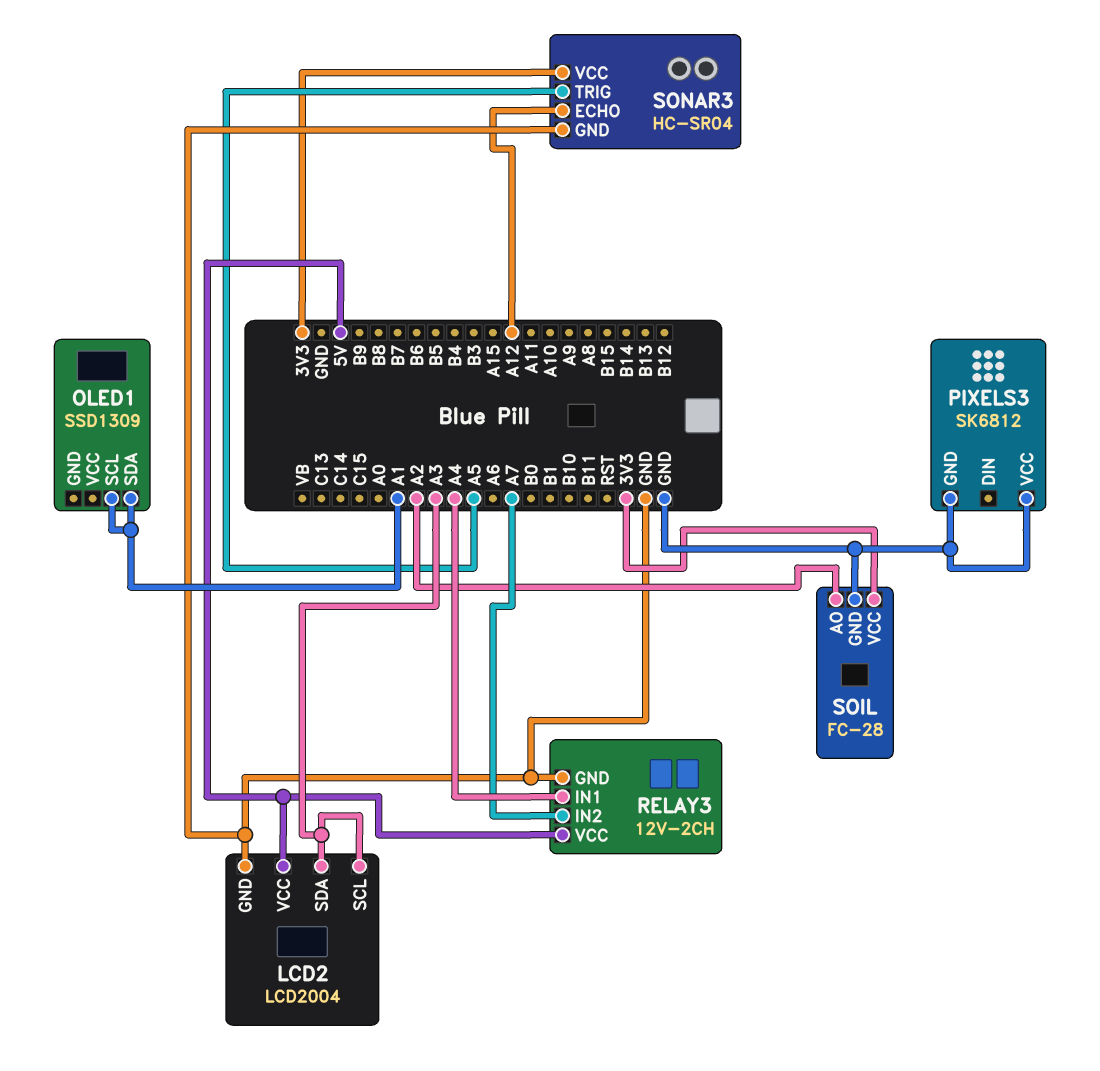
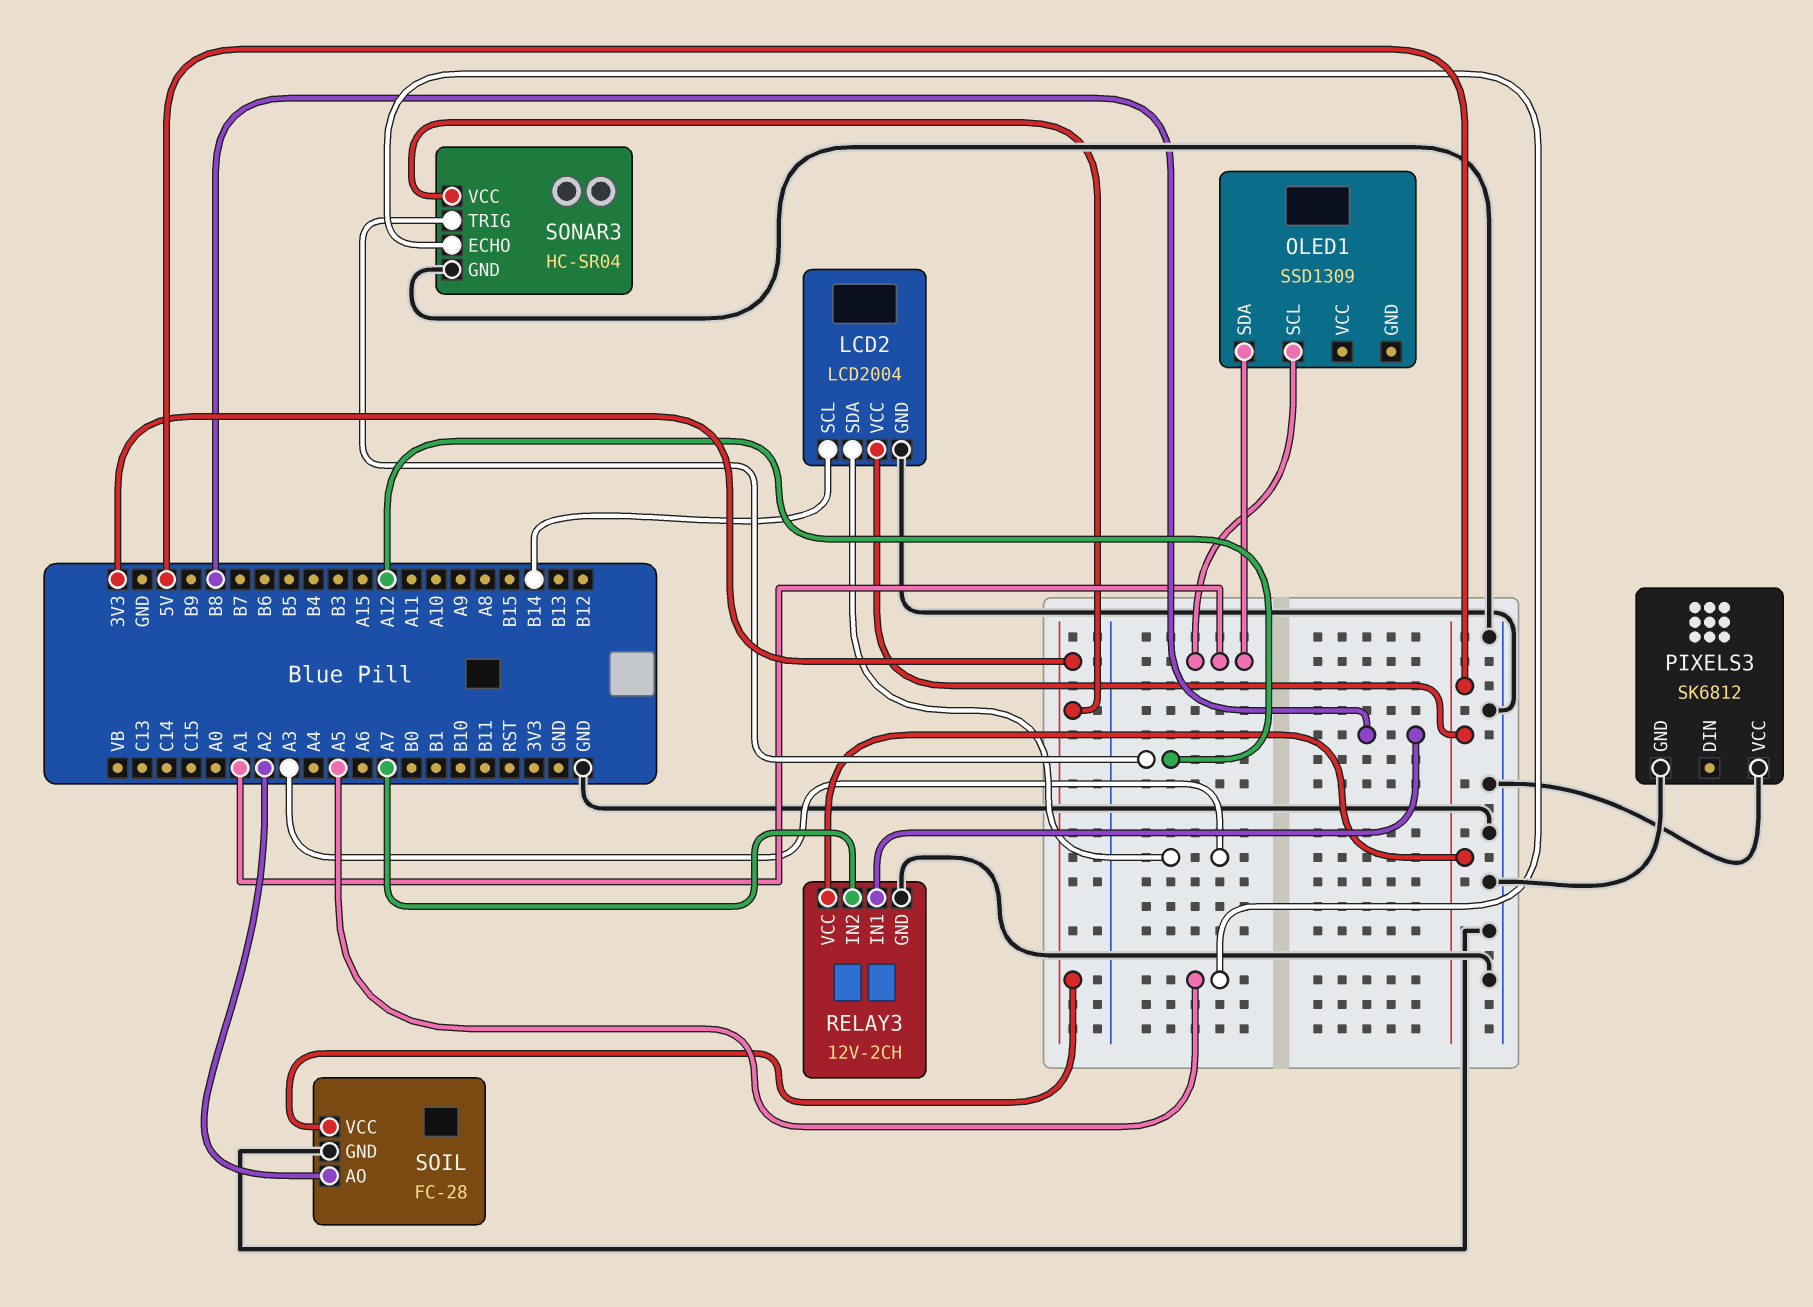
LCD2 pin SCL: A3 -> B14
RELAY3 pin IN1: A4 -> B8
SONAR3 pin ECHO: A12 -> A5
SONAR3 pin TRIG: A5 -> A12

